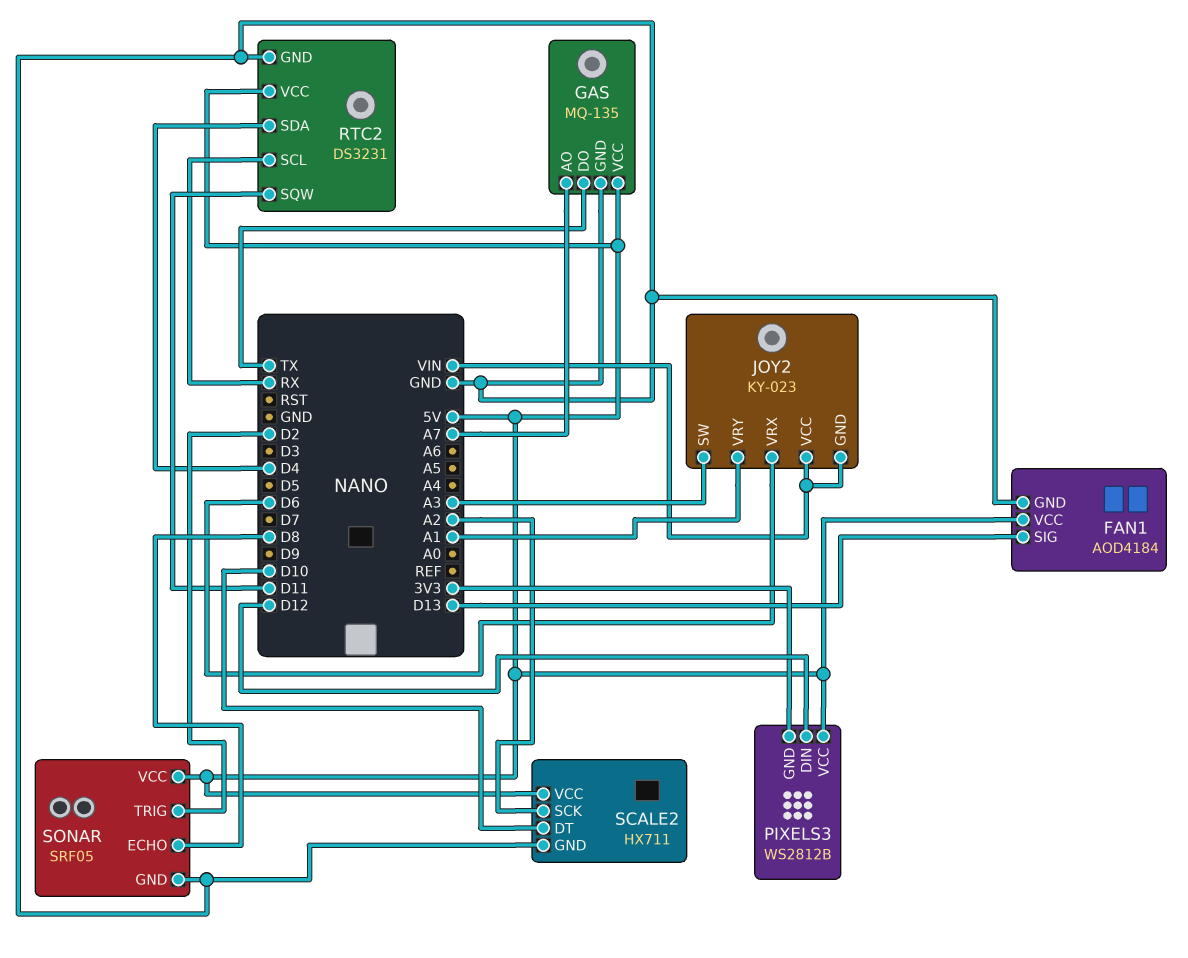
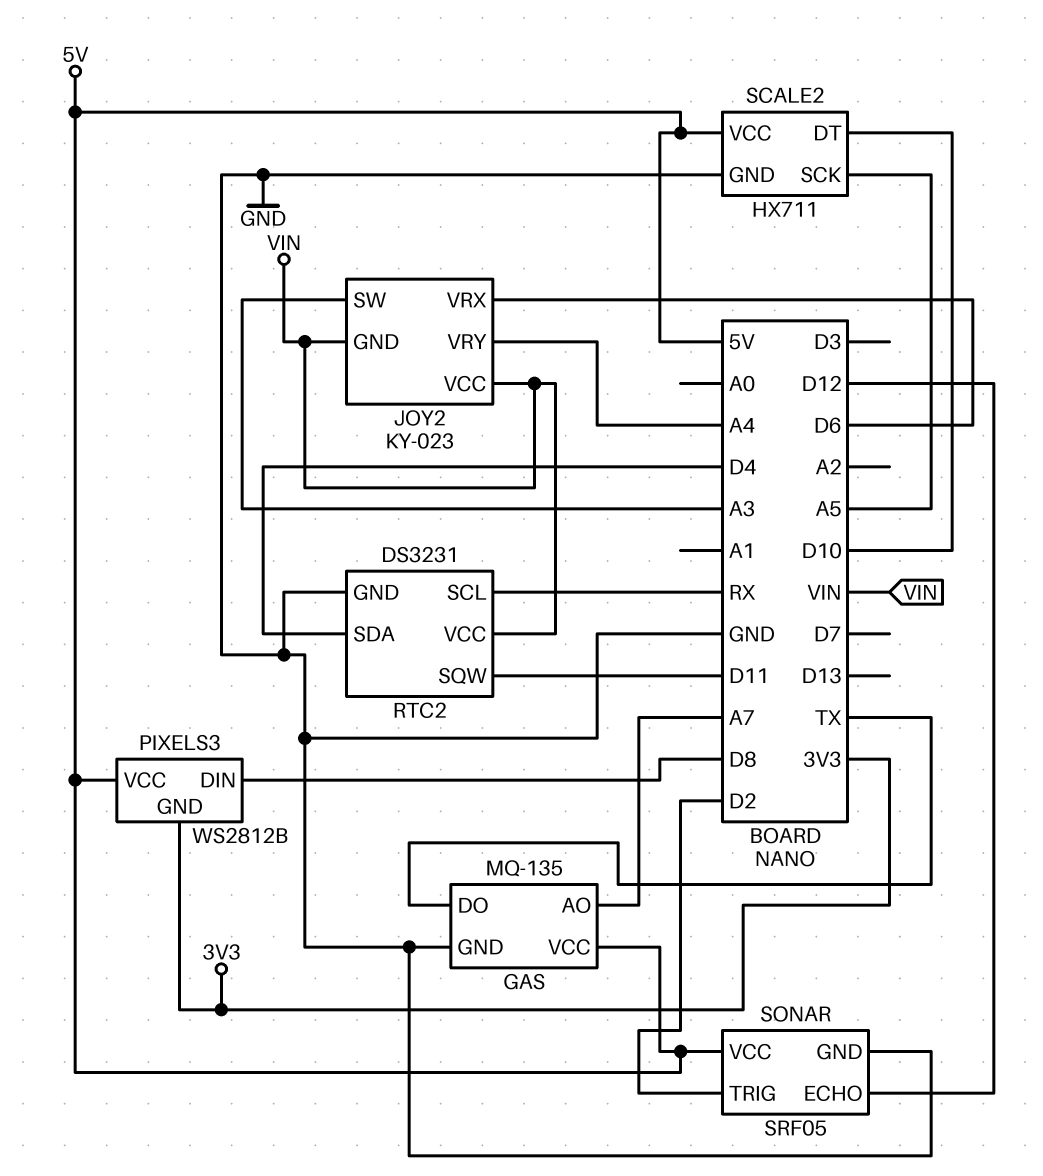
FAN1: AOD4184 -> none
FAN1 pin GND: GND -> none
FAN1 pin SIG: D13 -> none
FAN1 pin VCC: 5V -> none
JOY2 pin VRY: A1 -> A4
PIXELS3 pin DIN: D12 -> D8
RTC2 pin VCC: 5V -> VIN
SCALE2 pin SCK: A2 -> A5
SONAR pin ECHO: D8 -> D12

